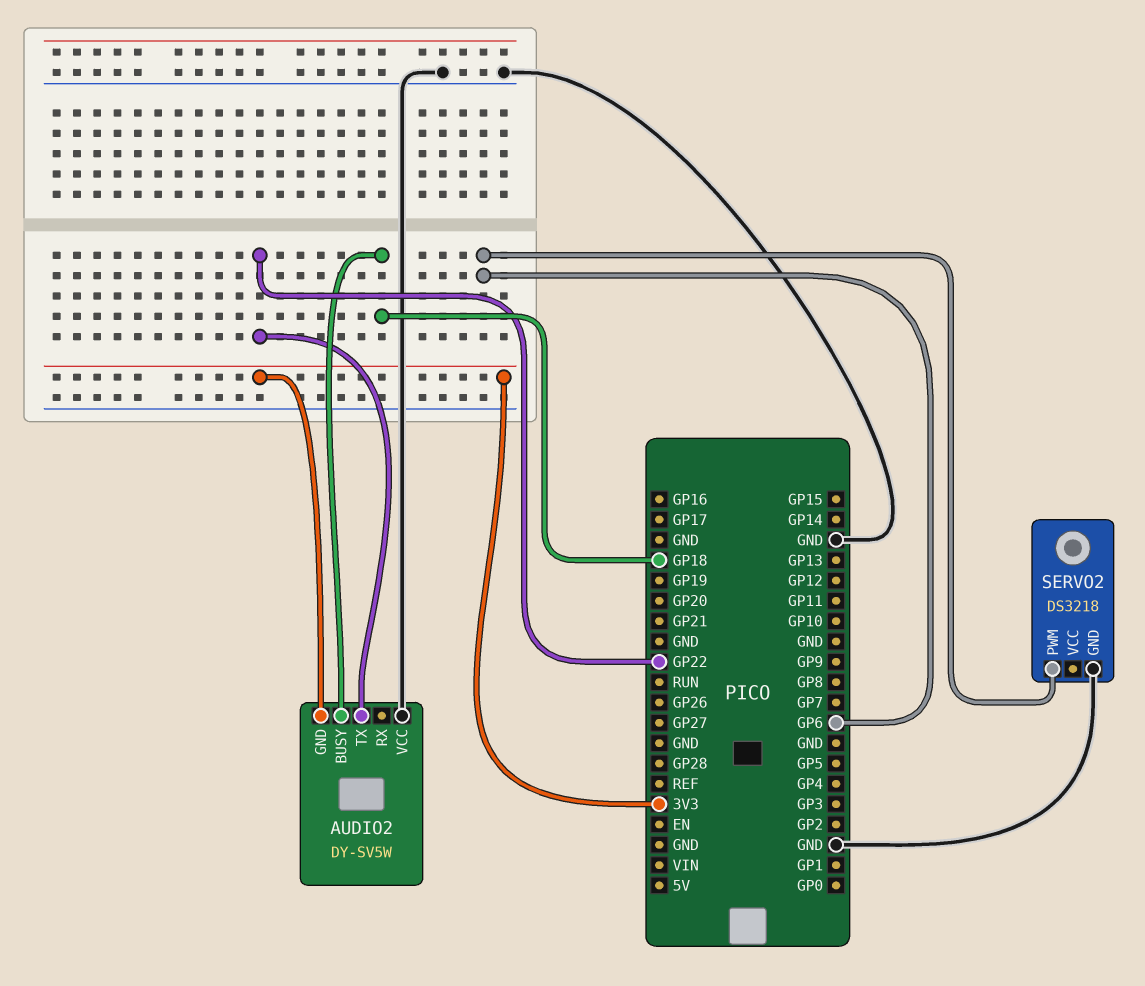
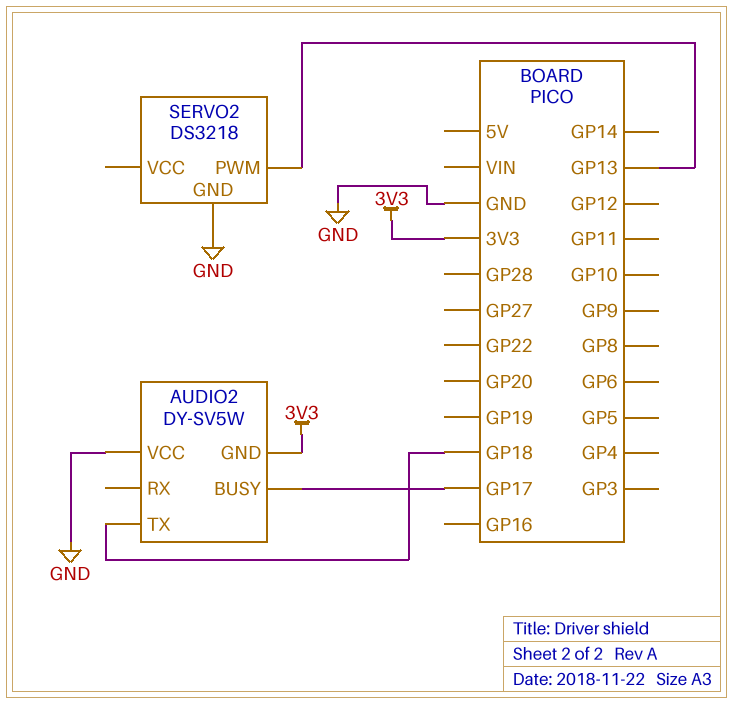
AUDIO2 pin BUSY: GP18 -> GP17
AUDIO2 pin TX: GP22 -> GP18
SERVO2 pin PWM: GP6 -> GP13

